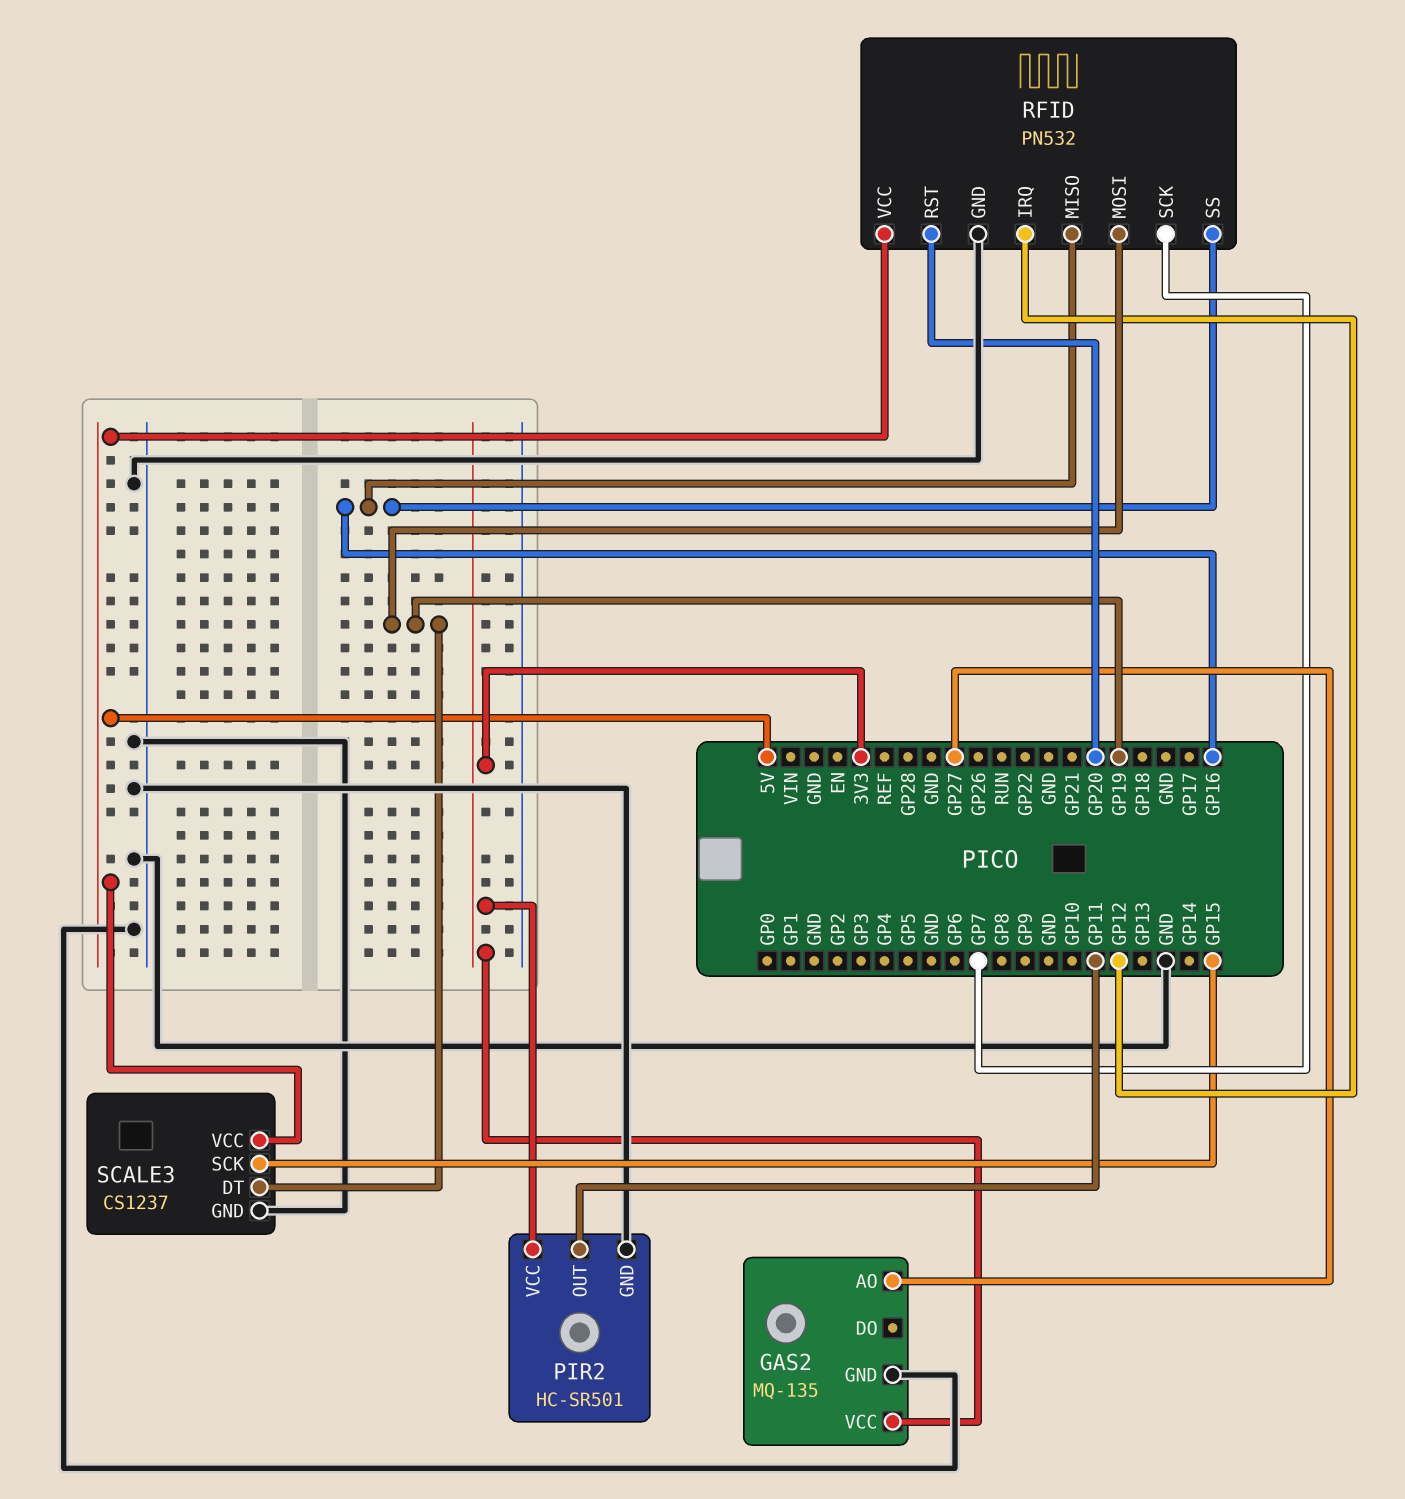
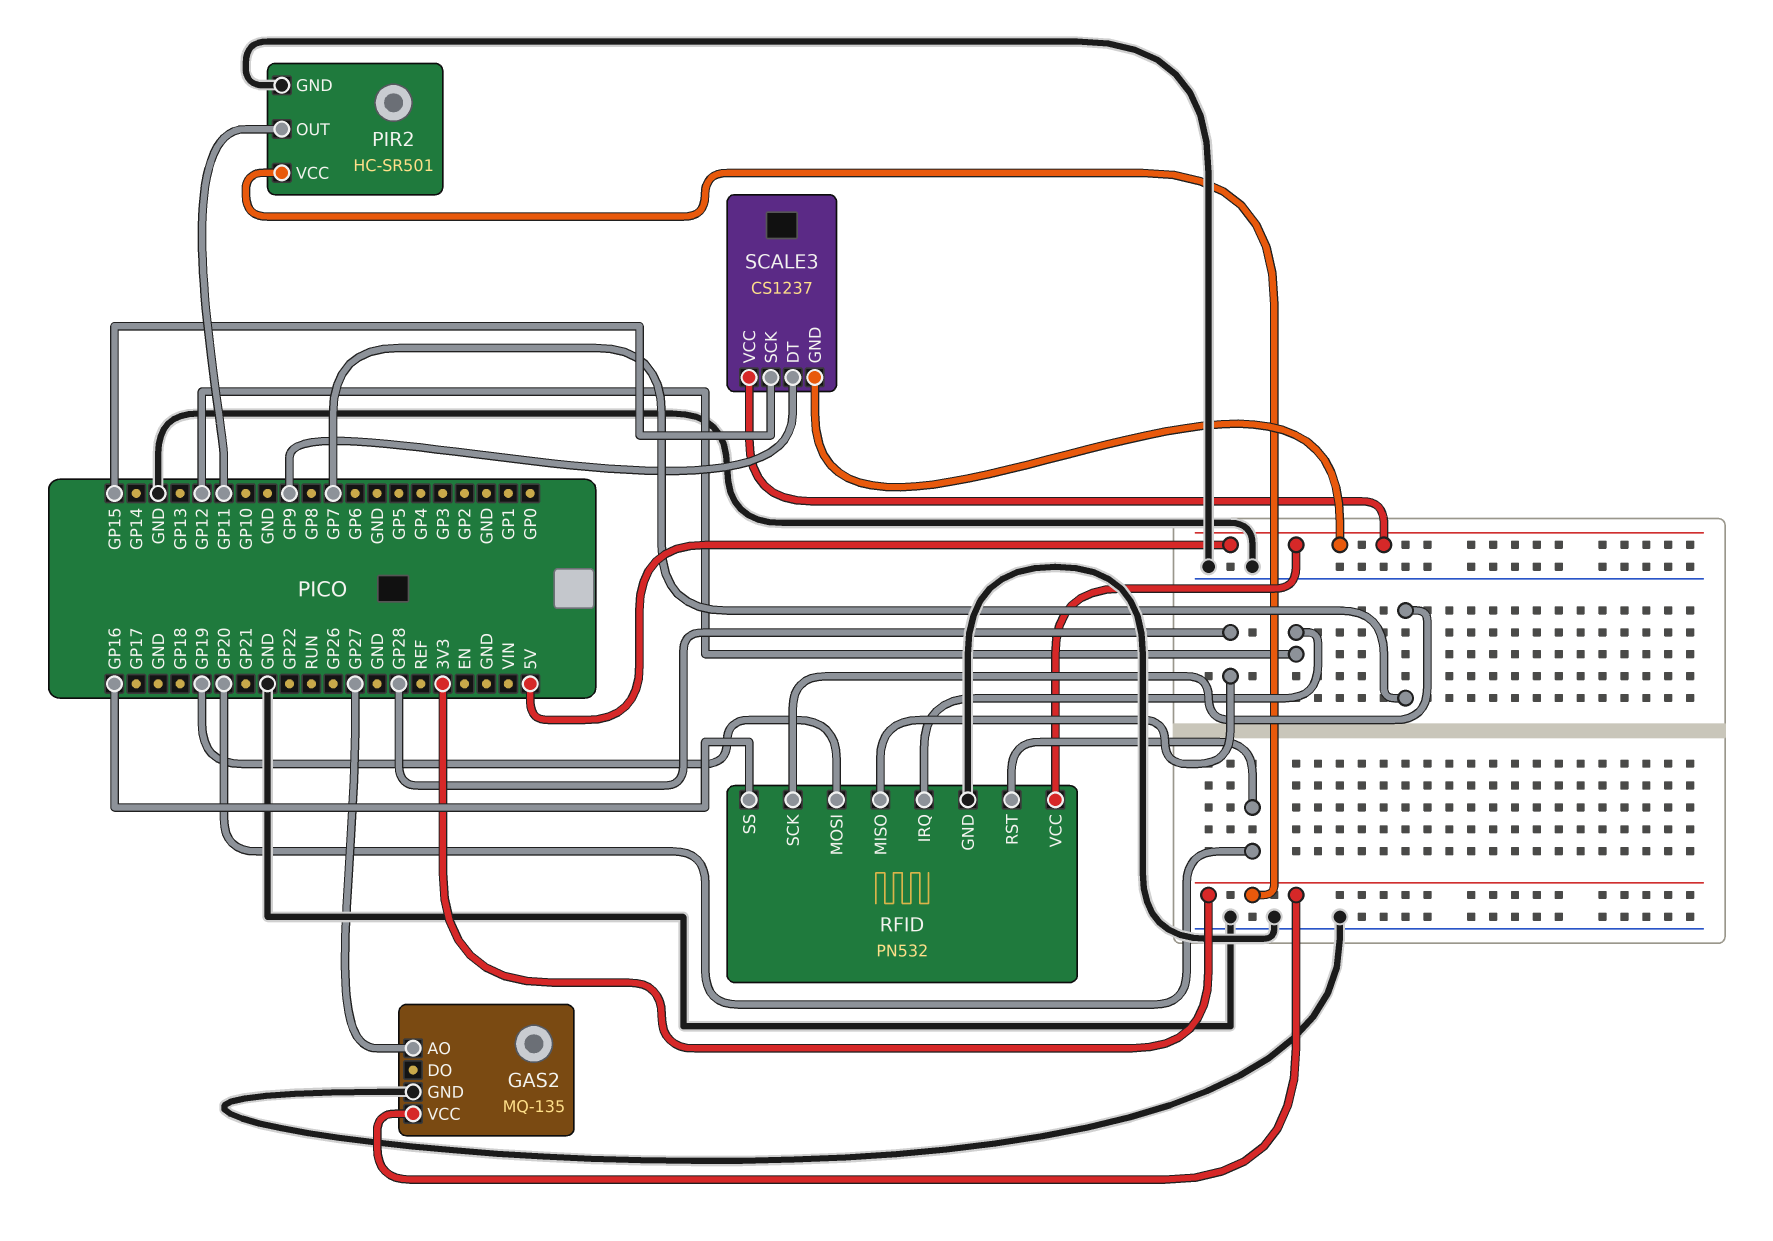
RFID pin MISO: GP16 -> GP28
SCALE3 pin DT: GP19 -> GP9
SCALE3 pin GND: GND -> 5V

